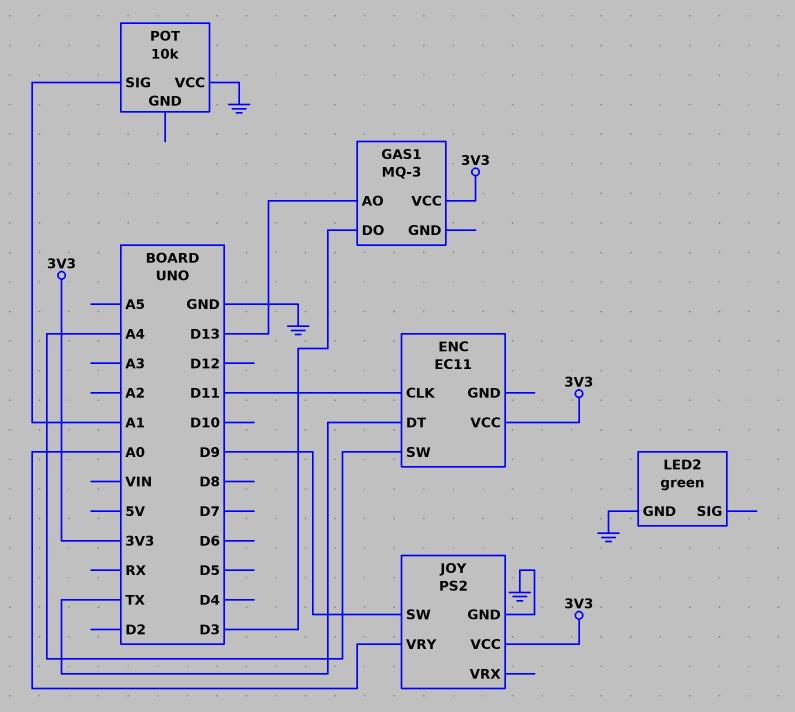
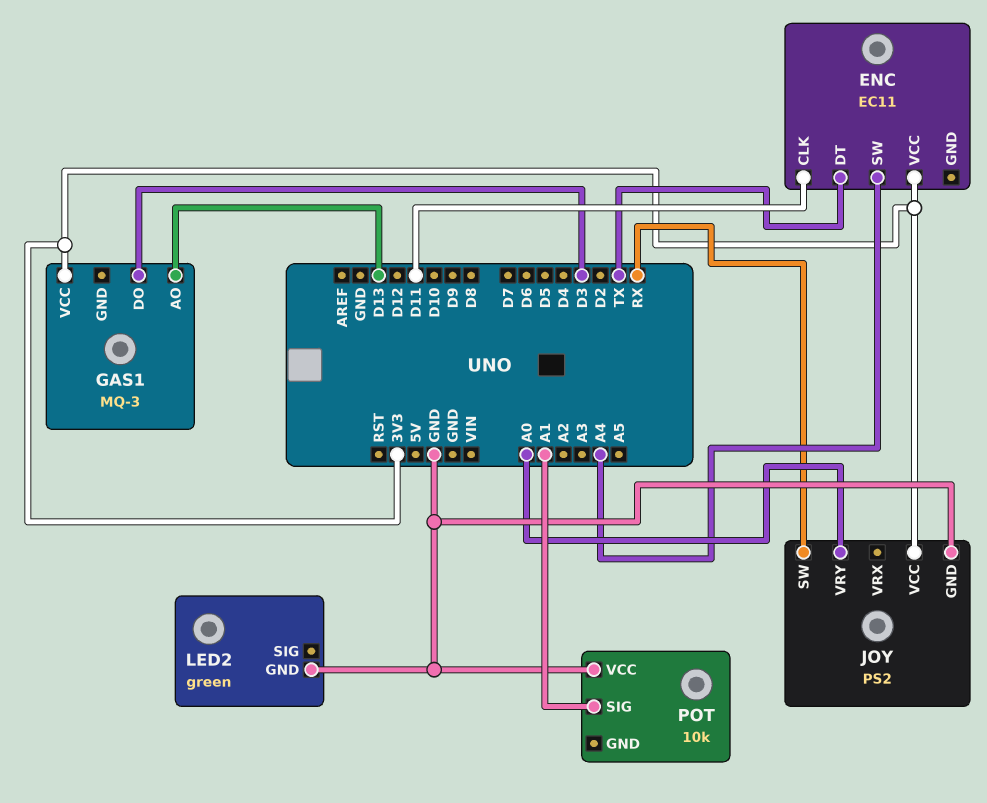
JOY pin SW: D9 -> RX

